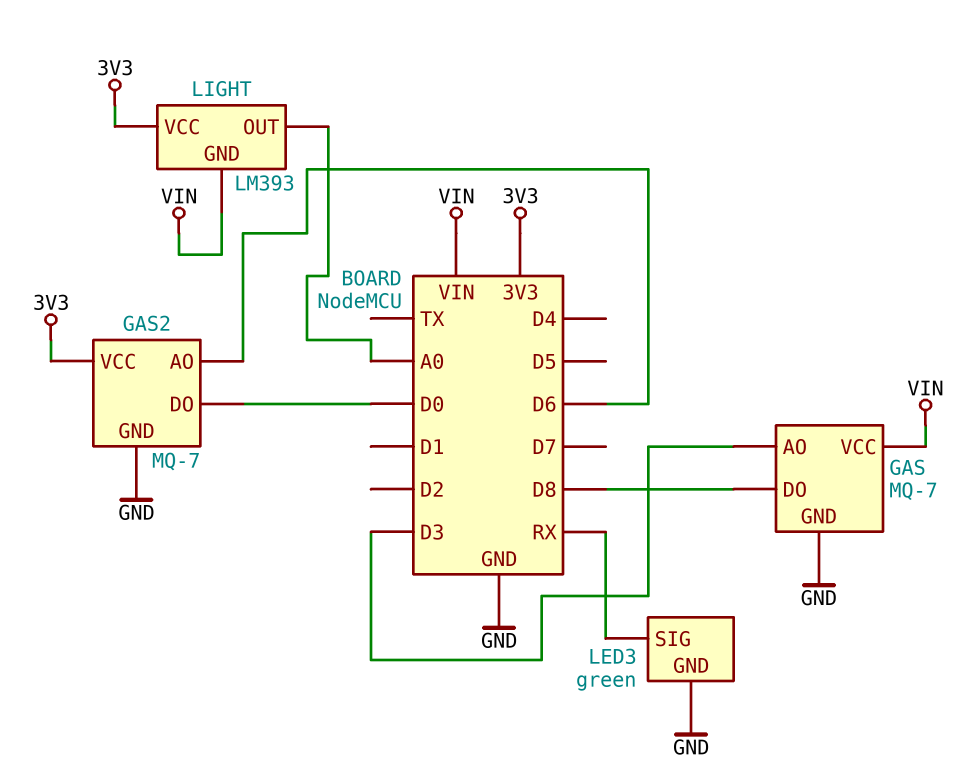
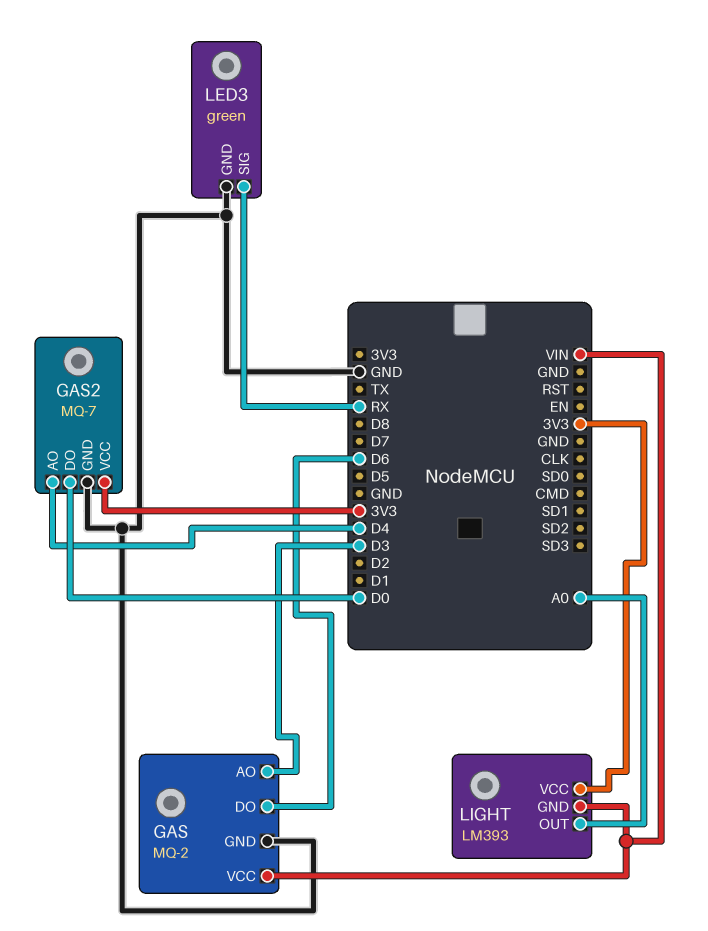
GAS: MQ-7 -> MQ-2
GAS pin DO: D8 -> D6
GAS2 pin AO: D6 -> D4

